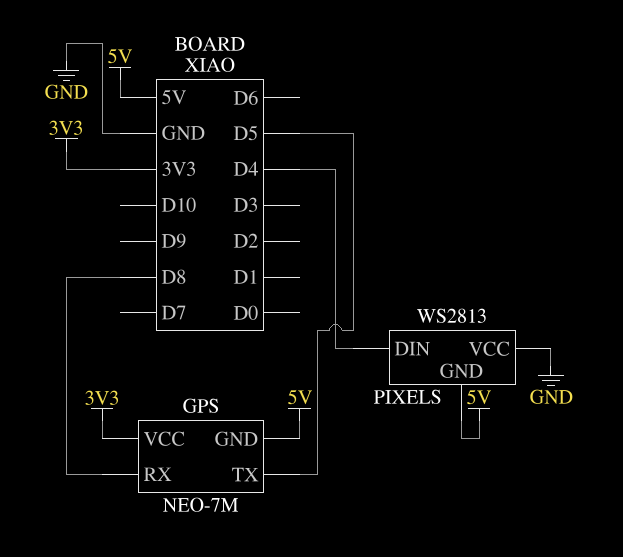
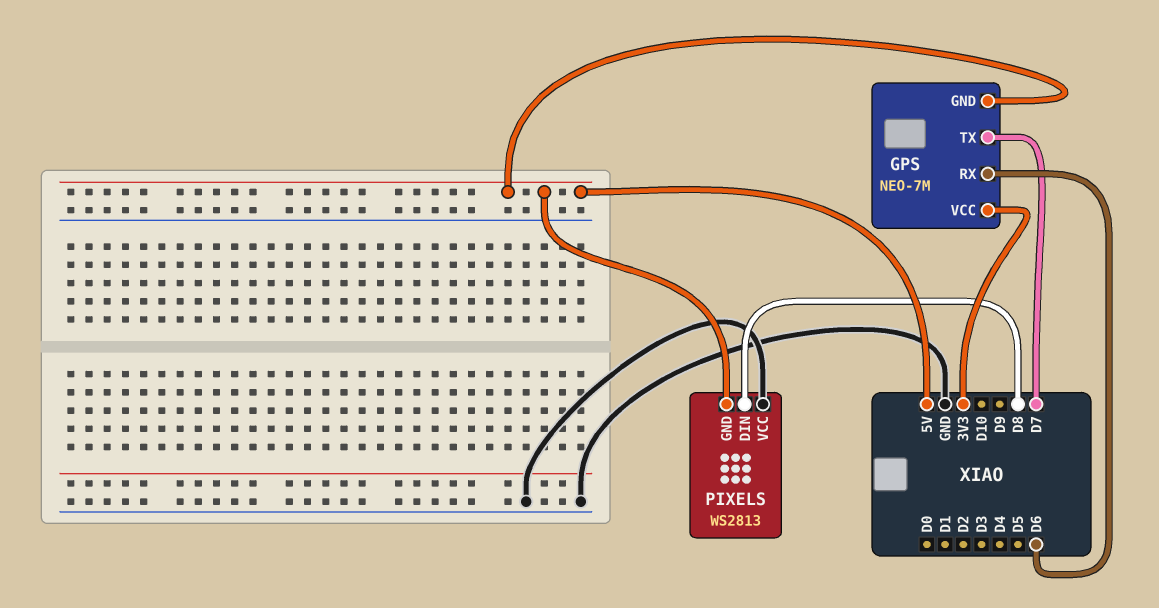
GPS pin RX: D8 -> D6
GPS pin TX: D5 -> D7
PIXELS pin DIN: D4 -> D8

